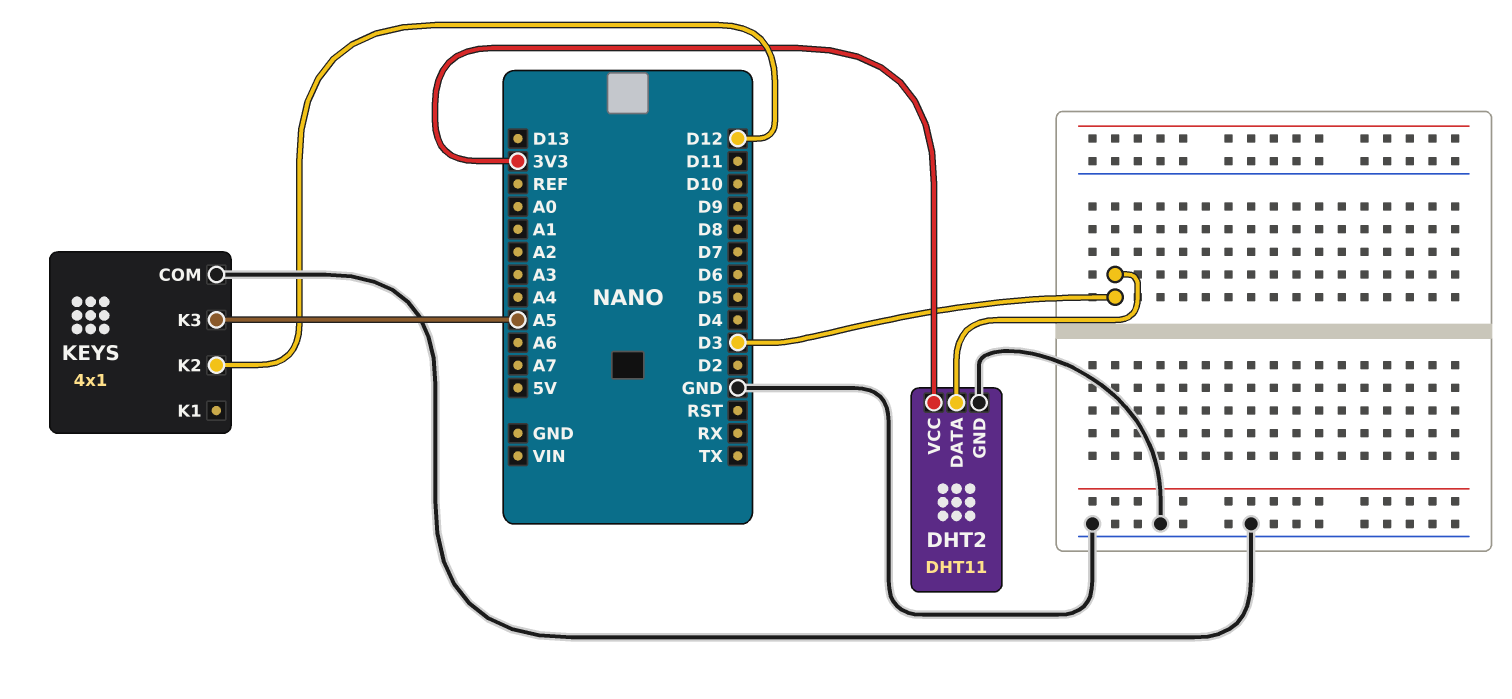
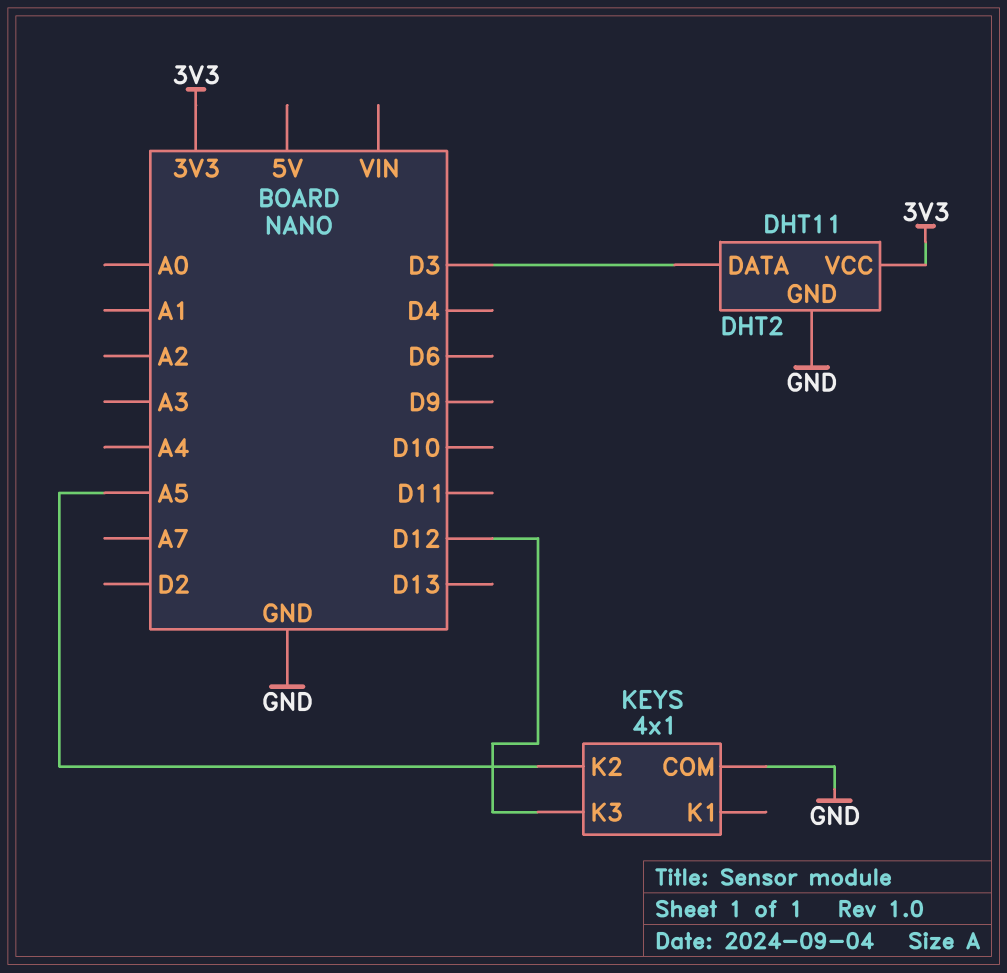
KEYS pin K2: D12 -> A5
KEYS pin K3: A5 -> D12

